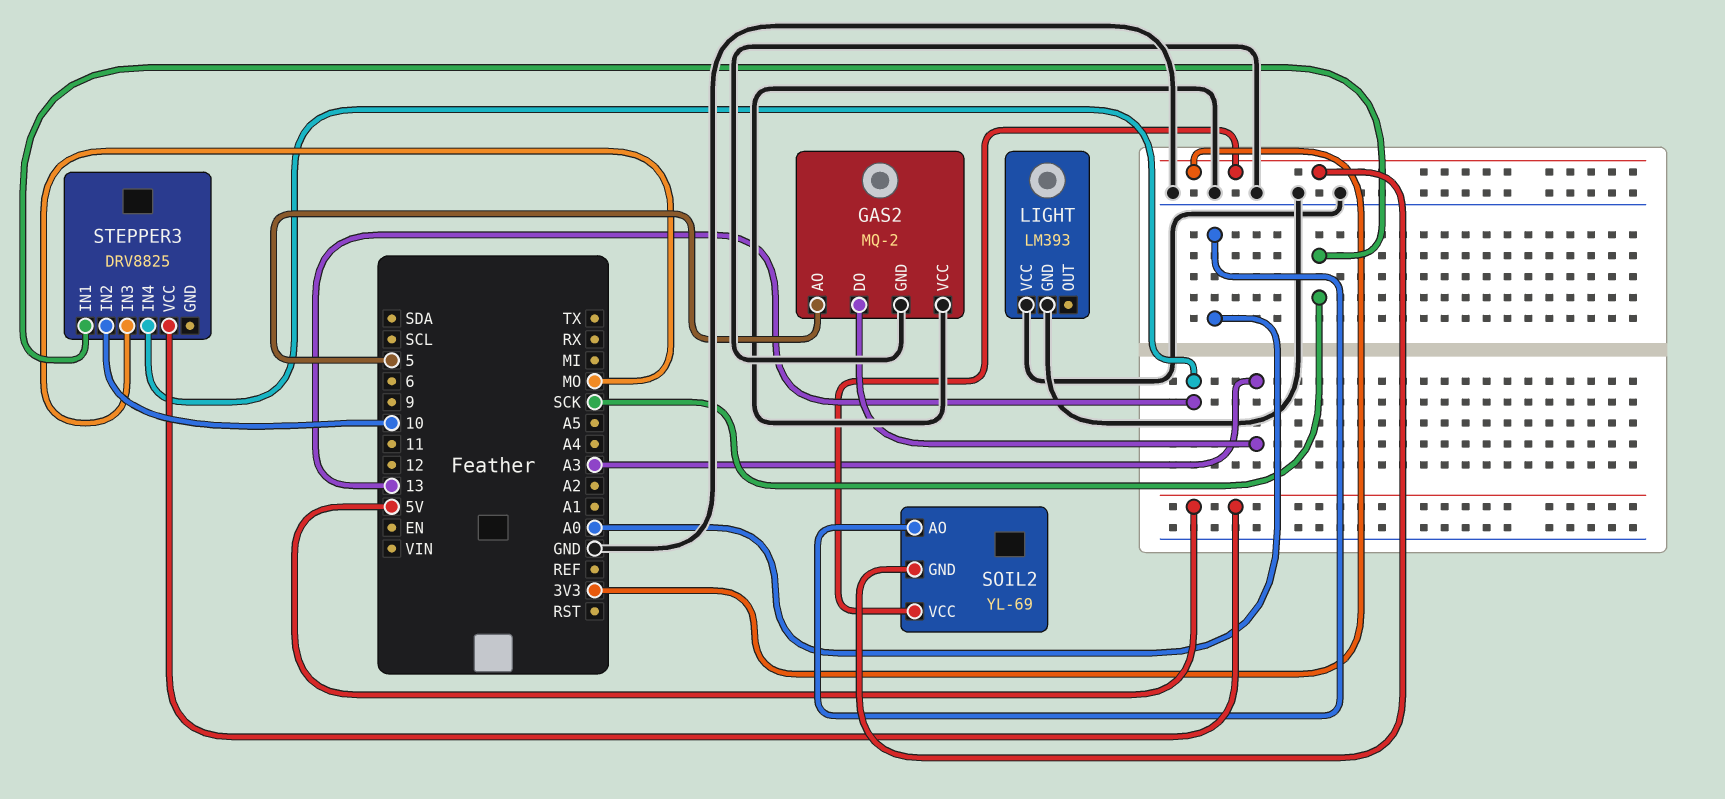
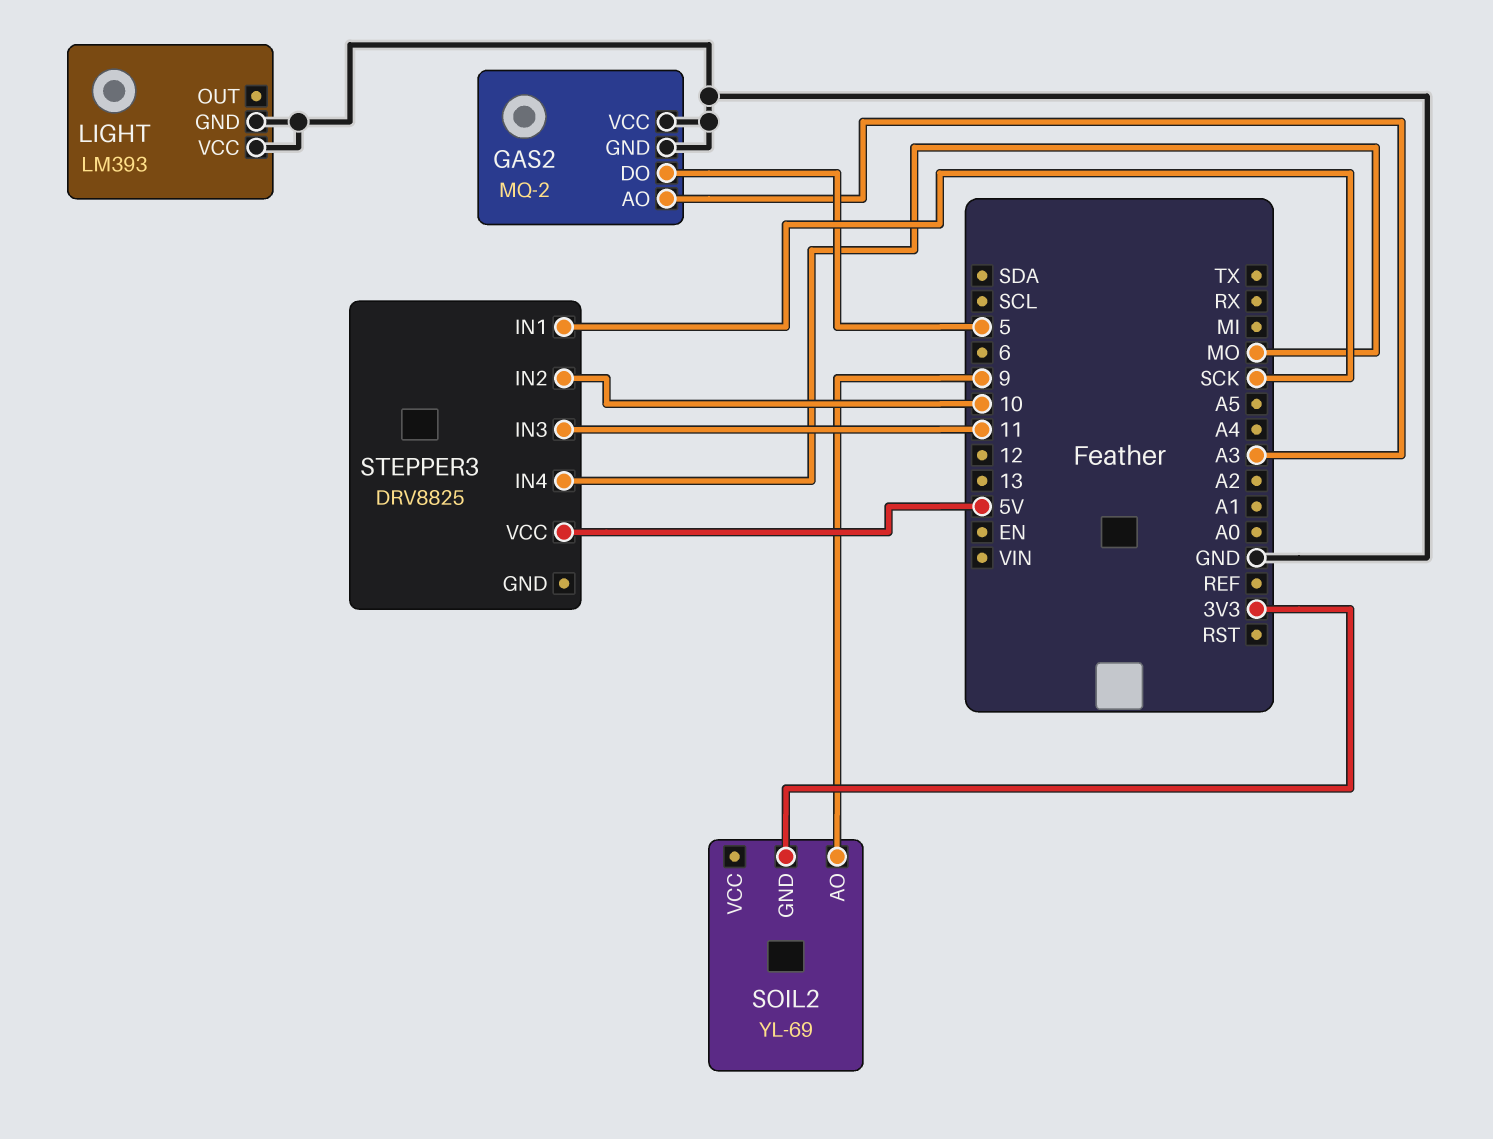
GAS2 pin AO: 5 -> A3
GAS2 pin DO: A3 -> 5
SOIL2 pin AO: A0 -> 9
SOIL2 pin VCC: 3V3 -> none
STEPPER3 pin IN3: MO -> 11
STEPPER3 pin IN4: 13 -> MO

